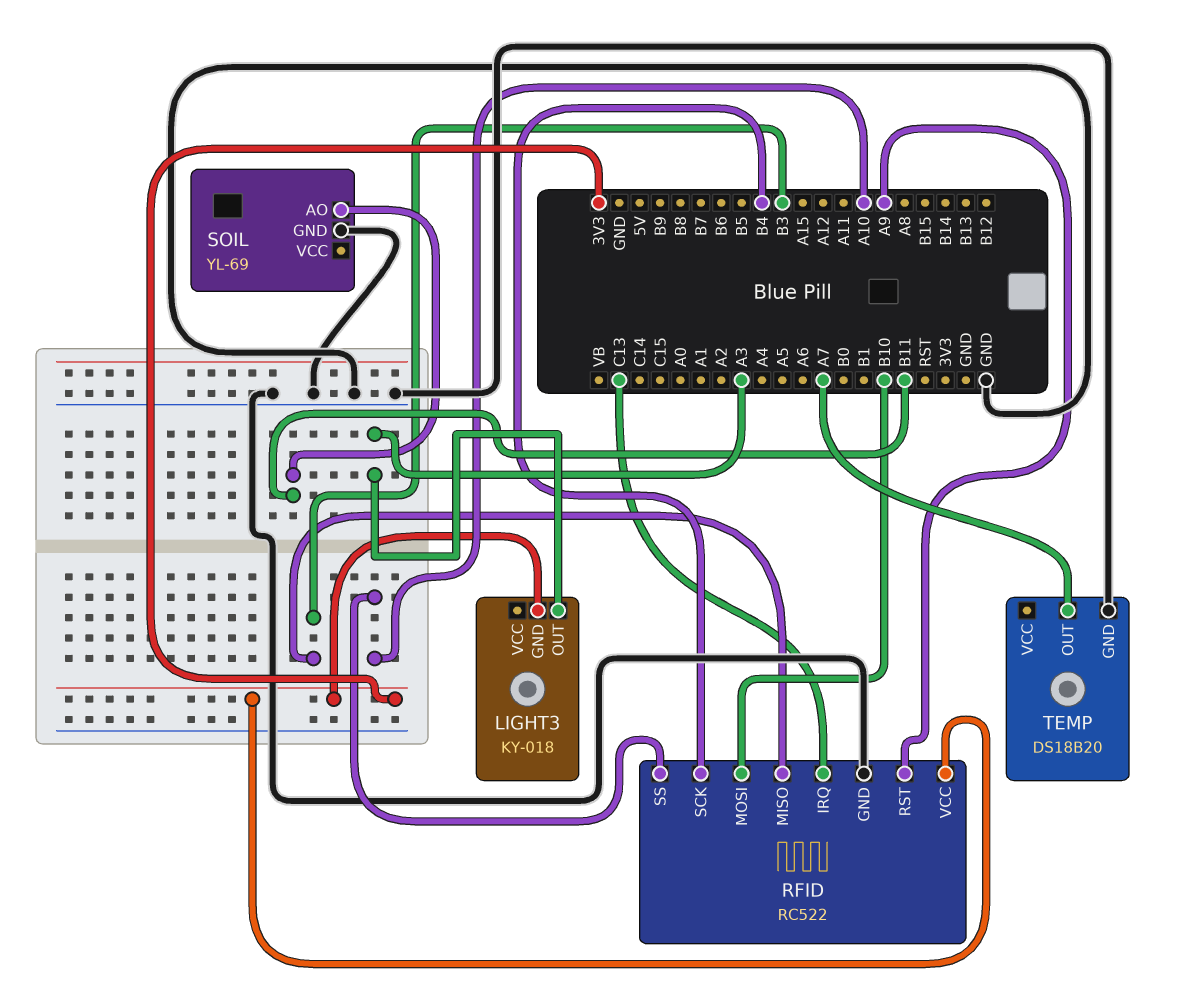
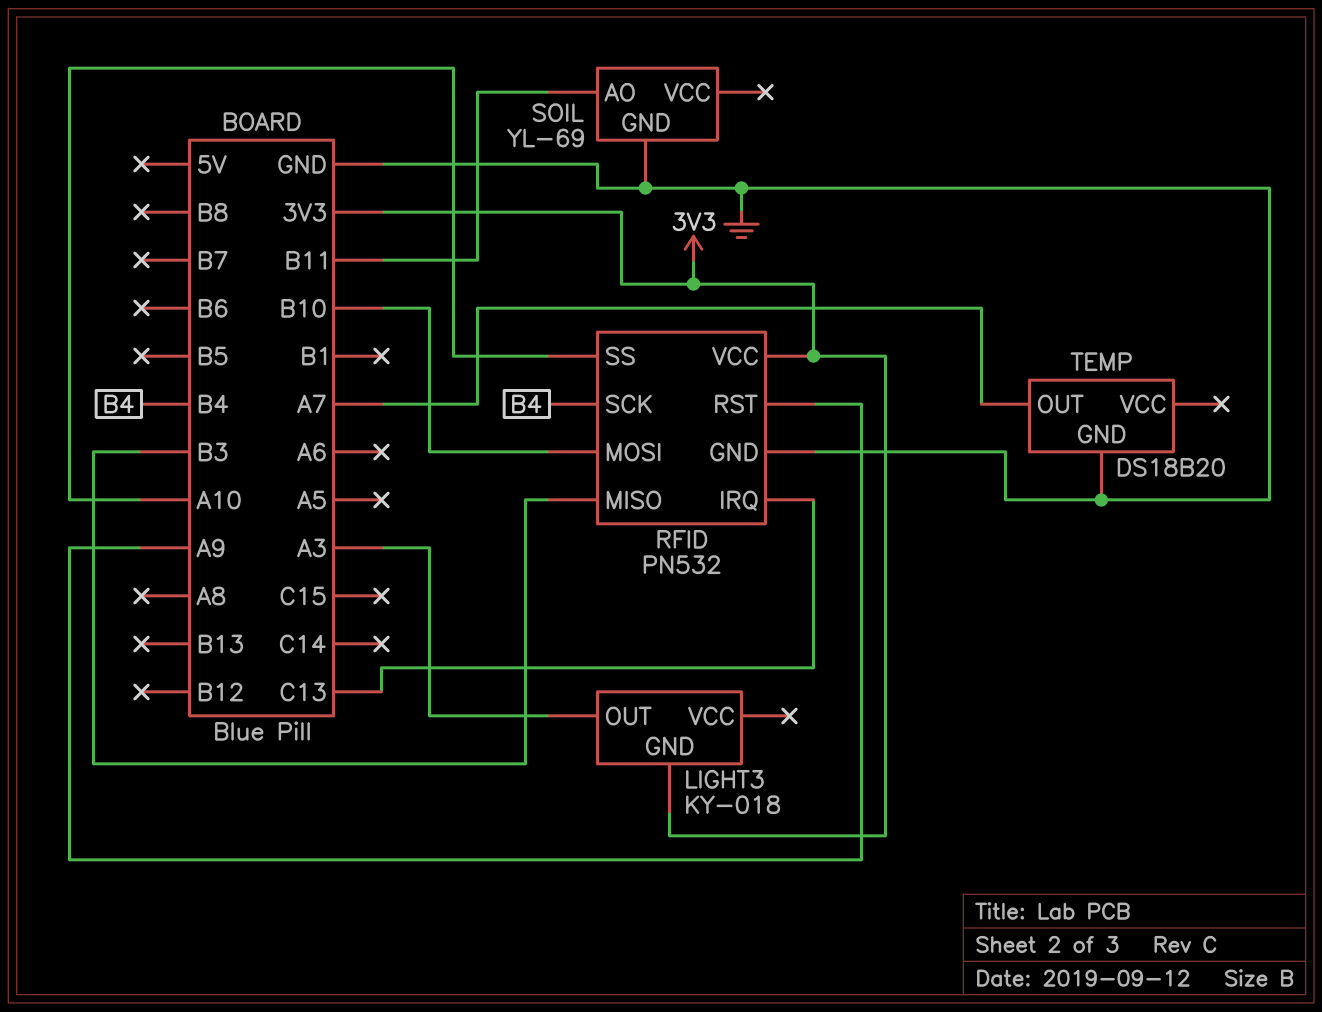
RFID: RC522 -> PN532

